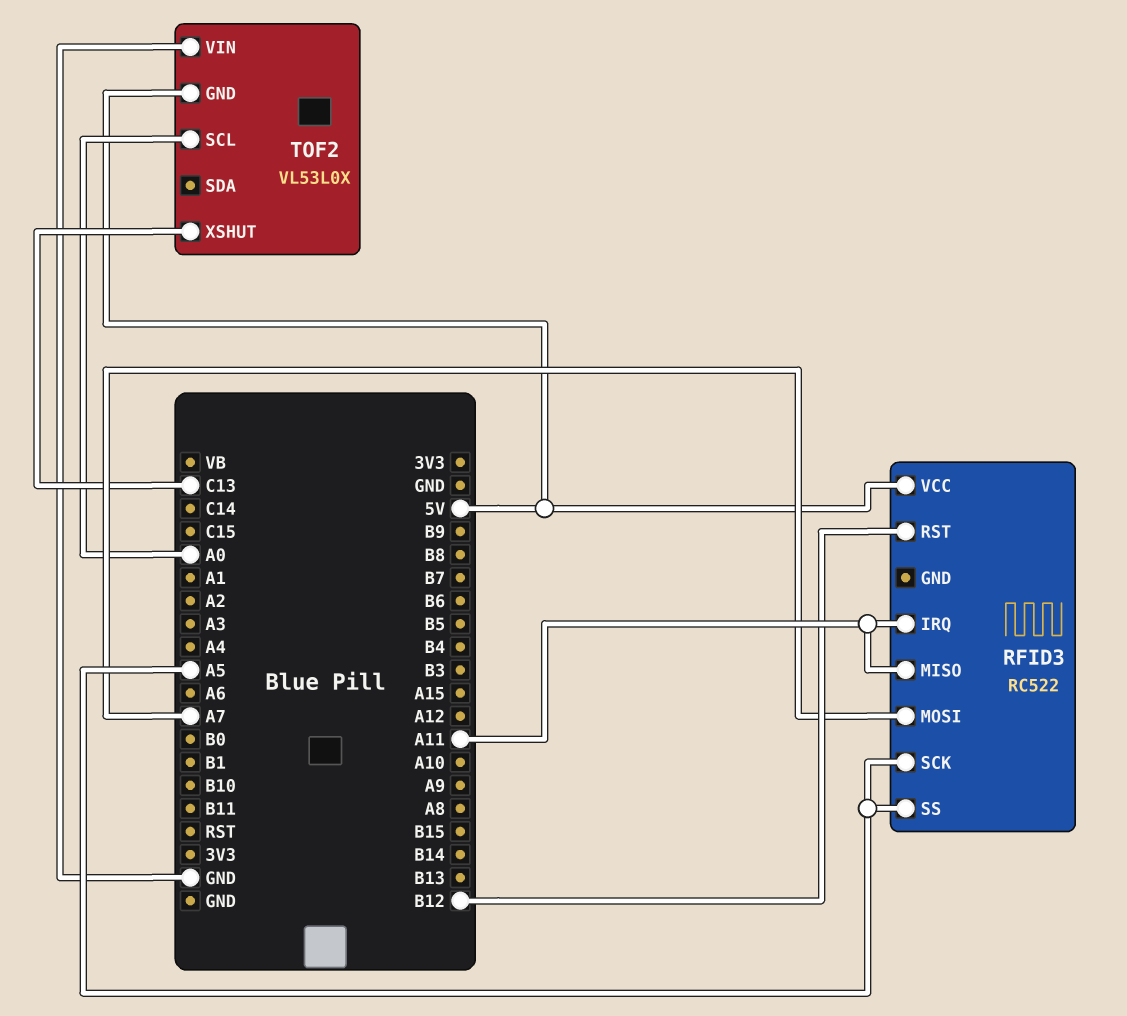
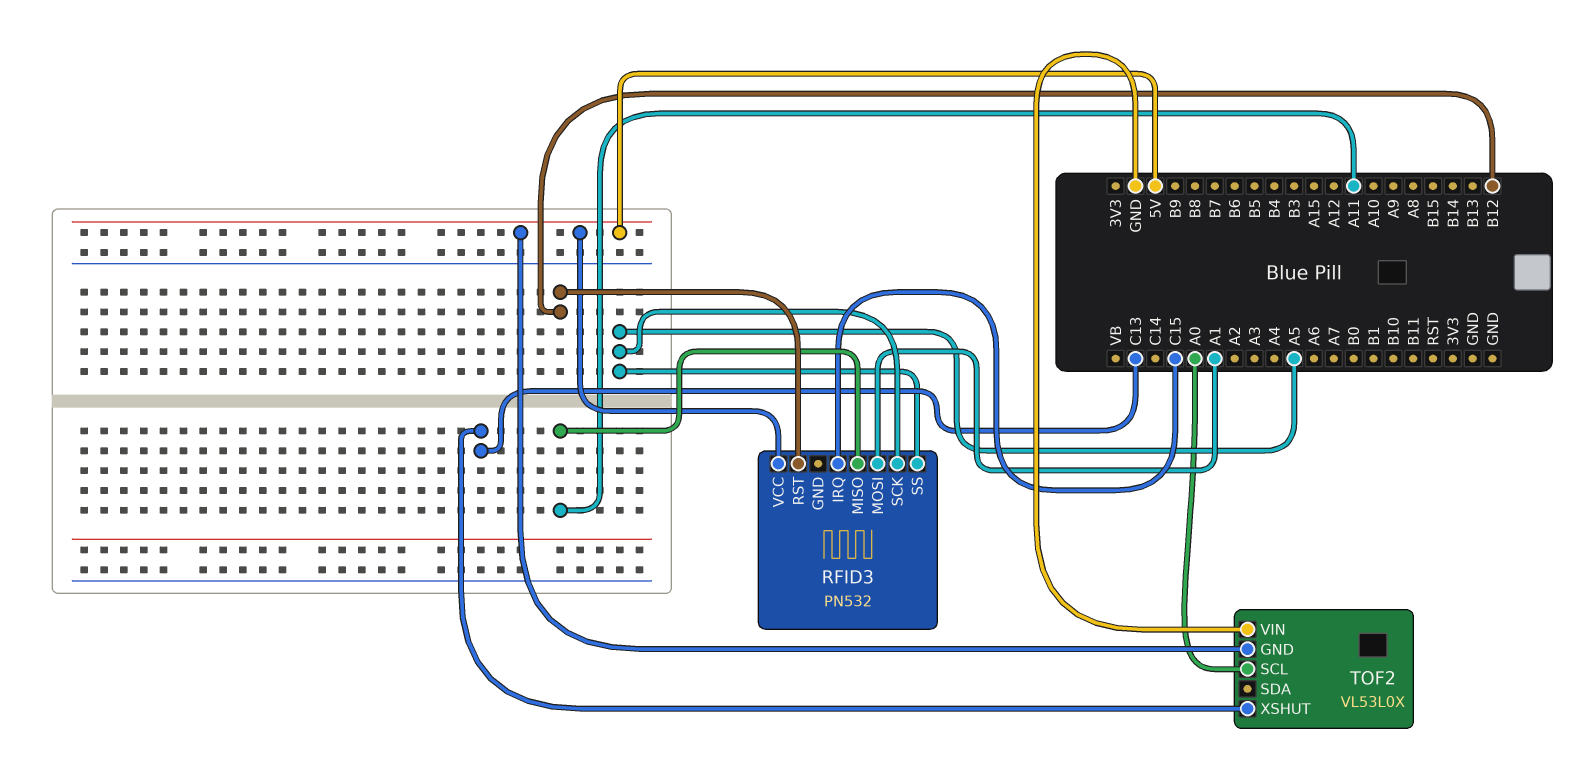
RFID3: RC522 -> PN532
RFID3 pin IRQ: A11 -> C15
RFID3 pin MOSI: A7 -> A1

